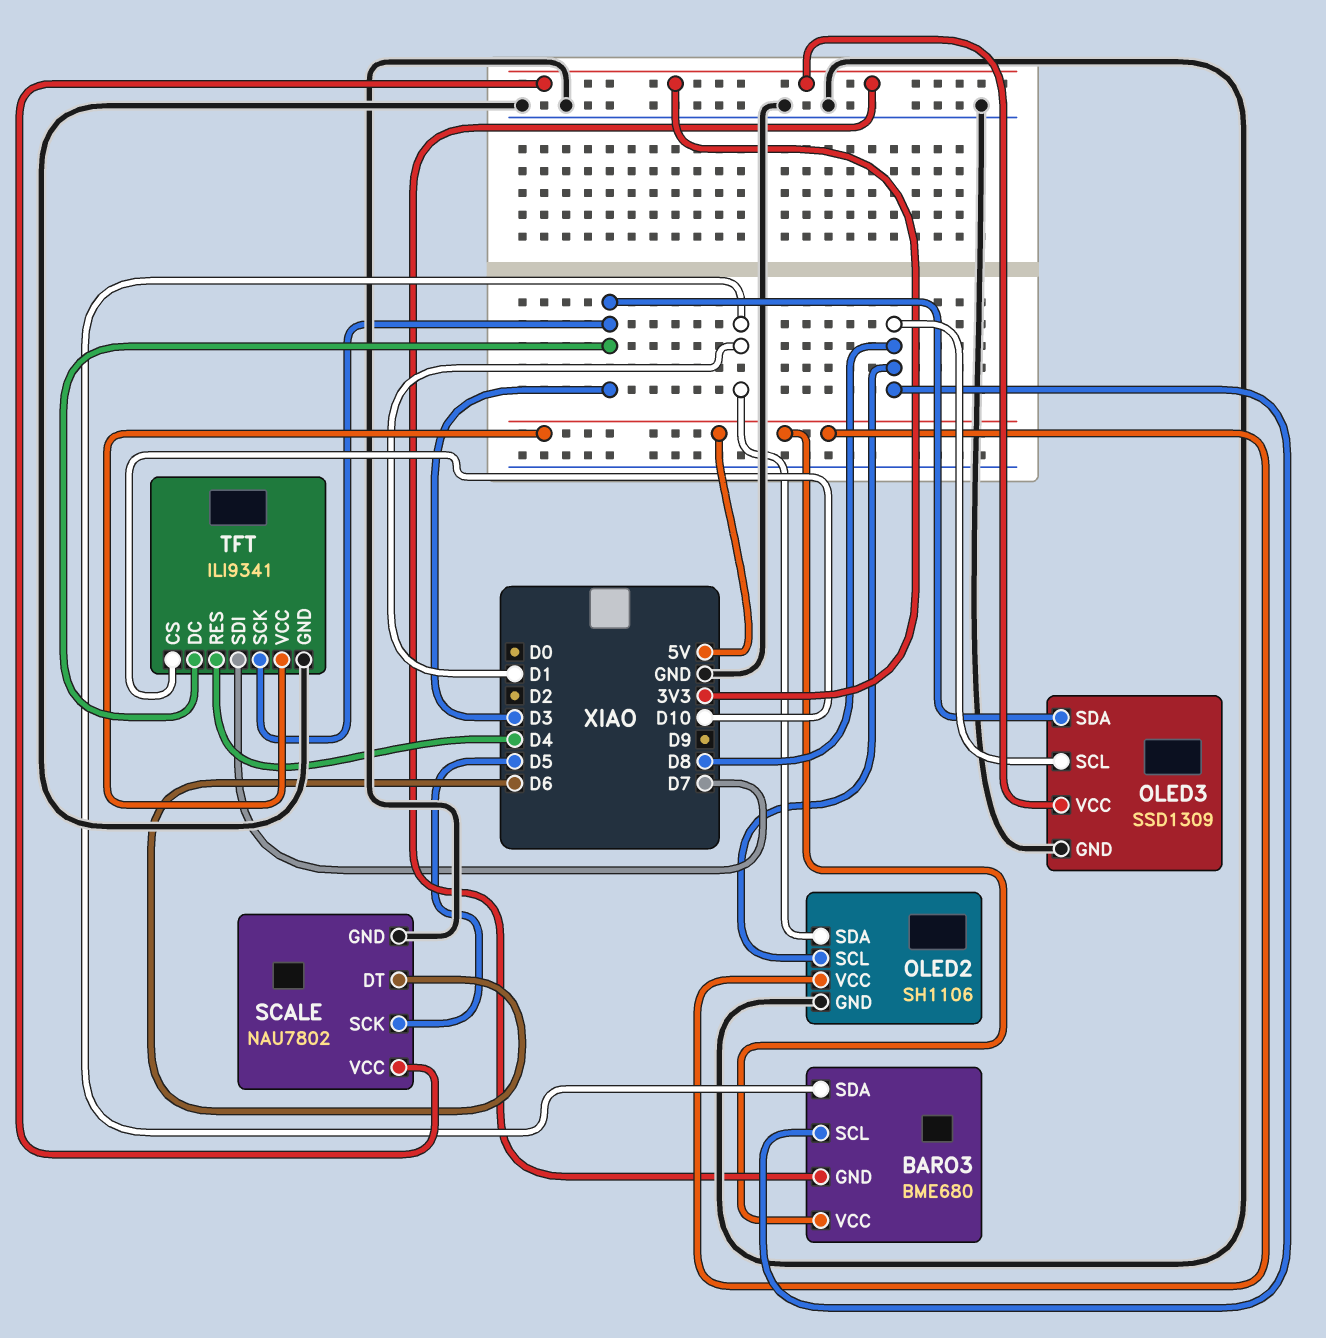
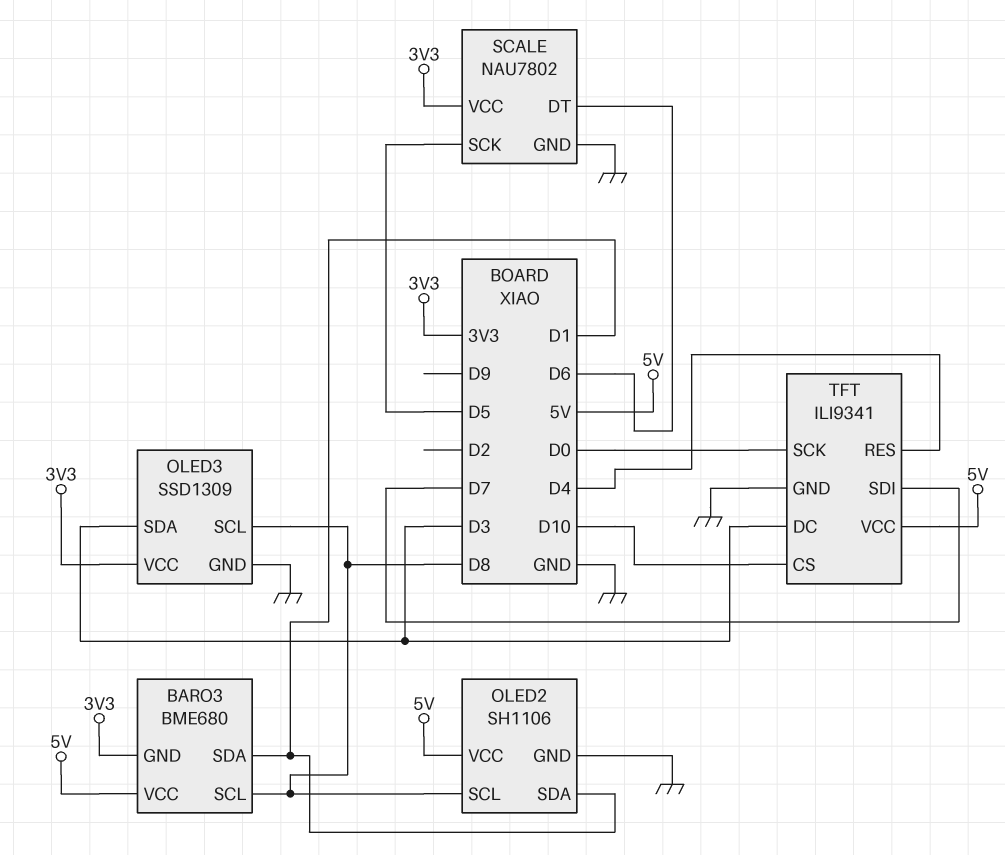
TFT pin SCK: D3 -> D0

